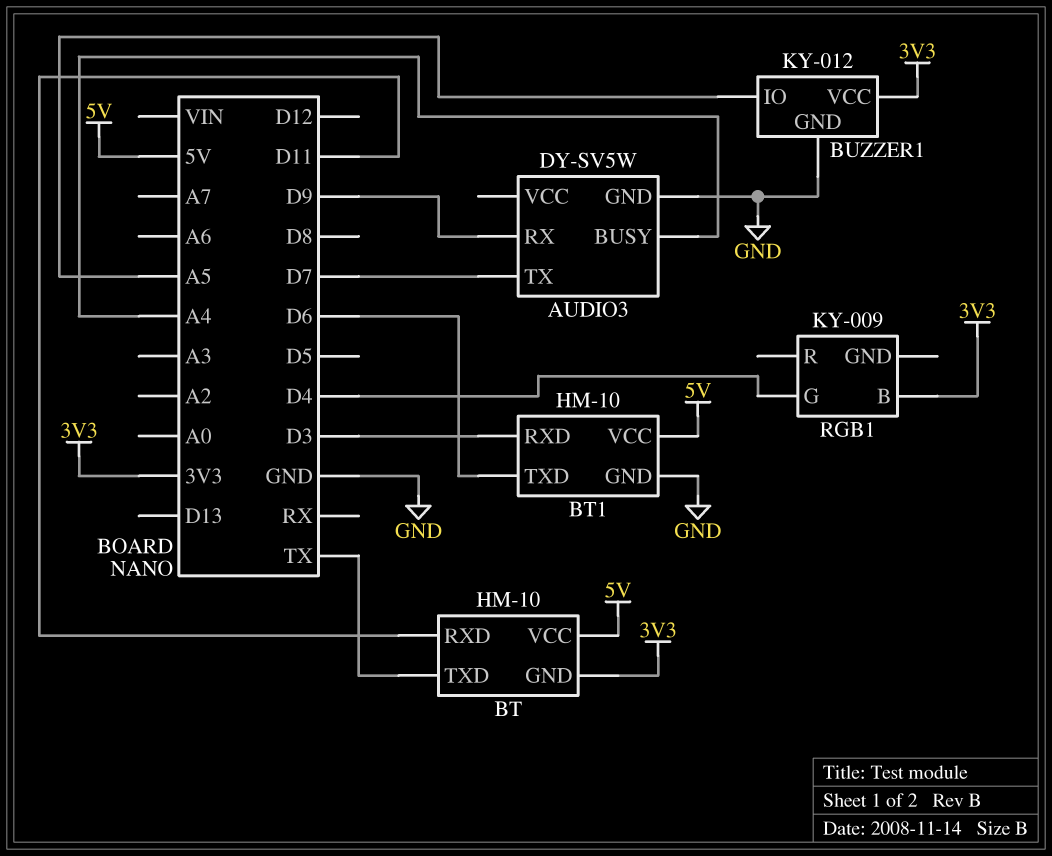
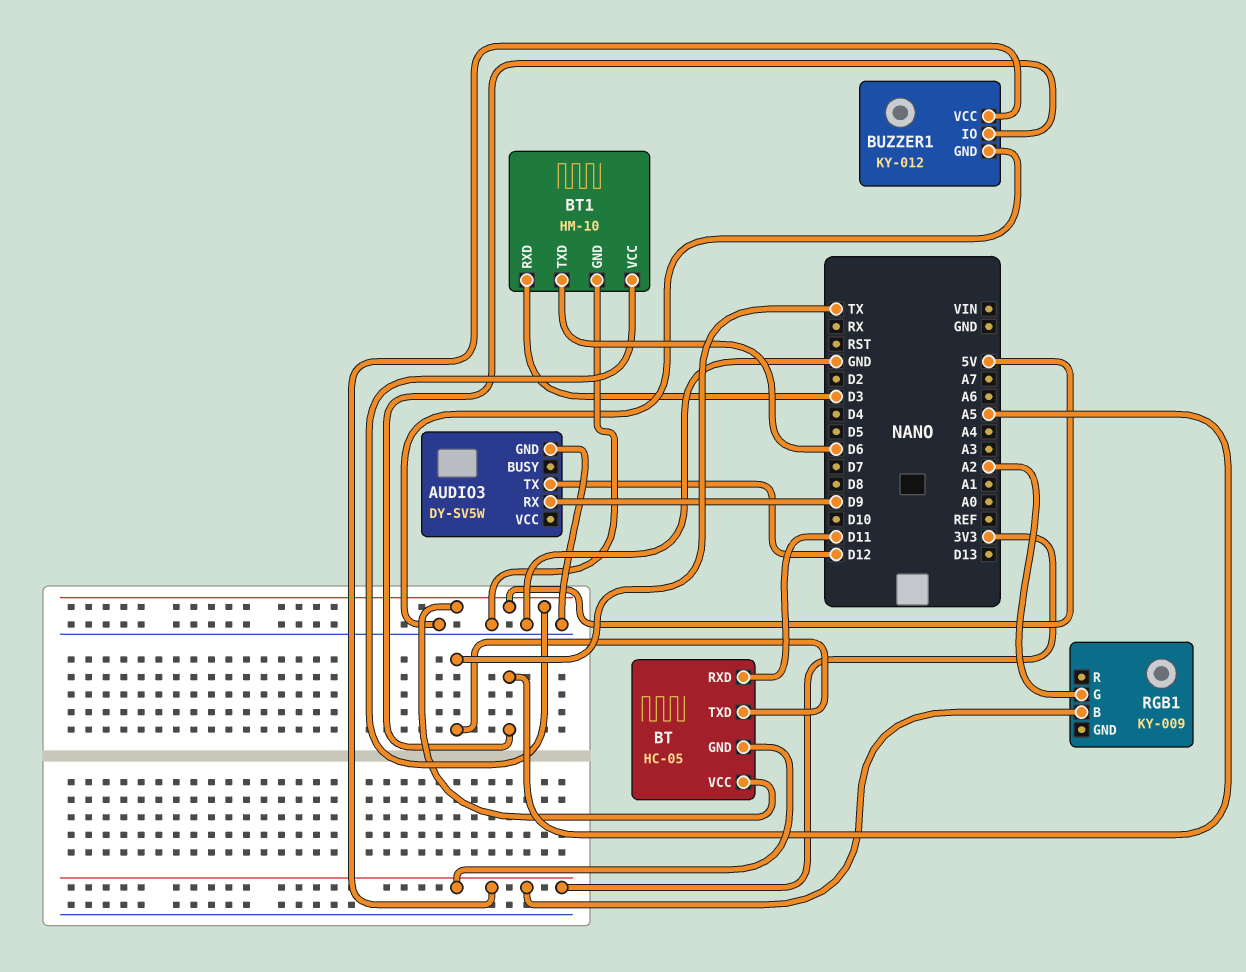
AUDIO3 pin BUSY: A4 -> none
AUDIO3 pin TX: D7 -> D12
BT: HM-10 -> HC-05
RGB1 pin G: D4 -> A2

